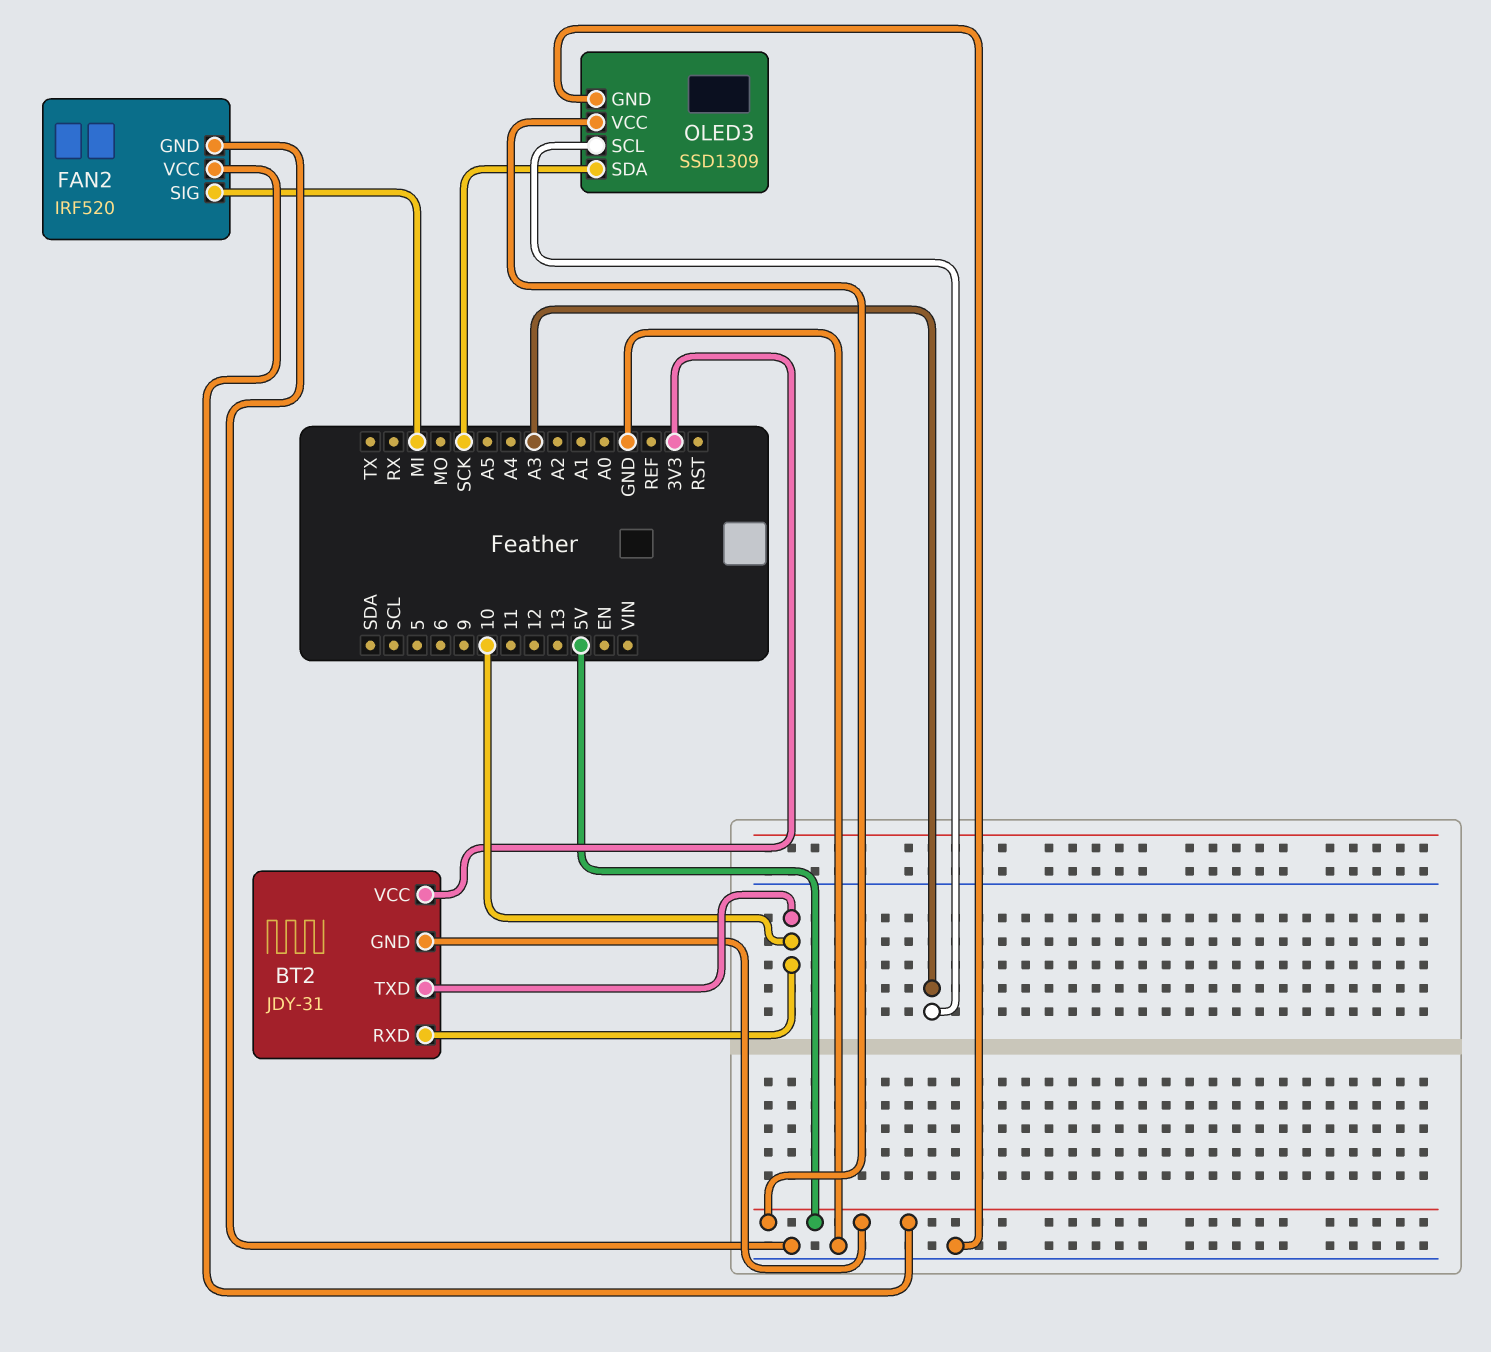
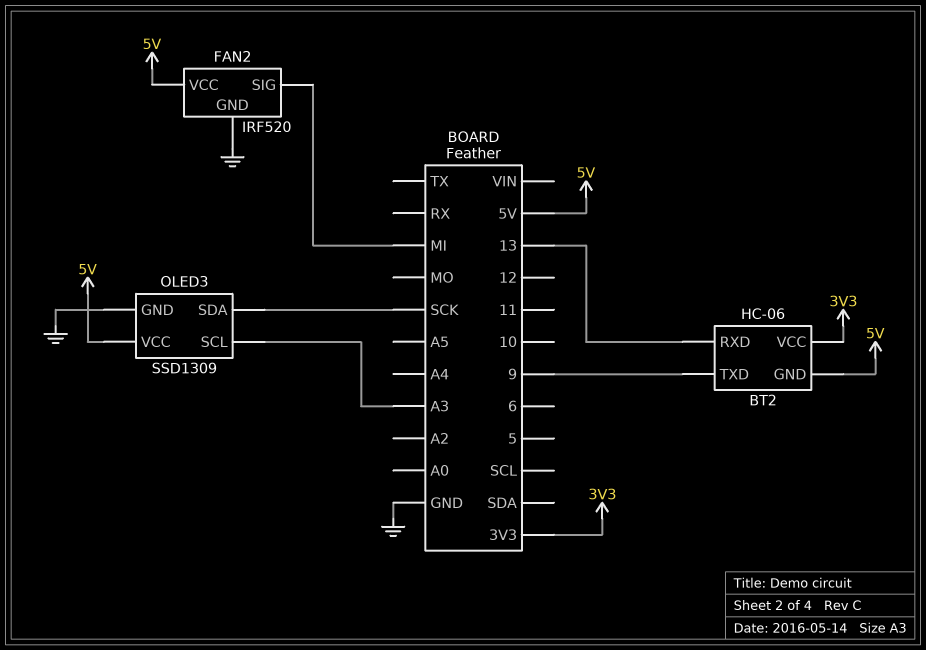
BT2: JDY-31 -> HC-06
BT2 pin RXD: 10 -> 13
BT2 pin TXD: 10 -> 9

